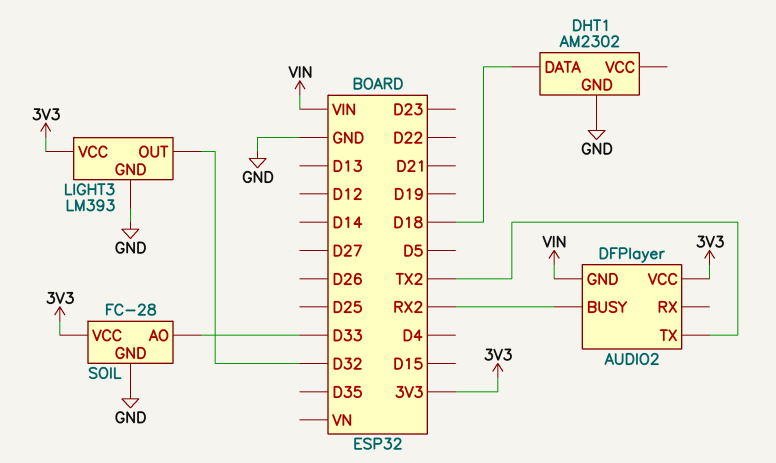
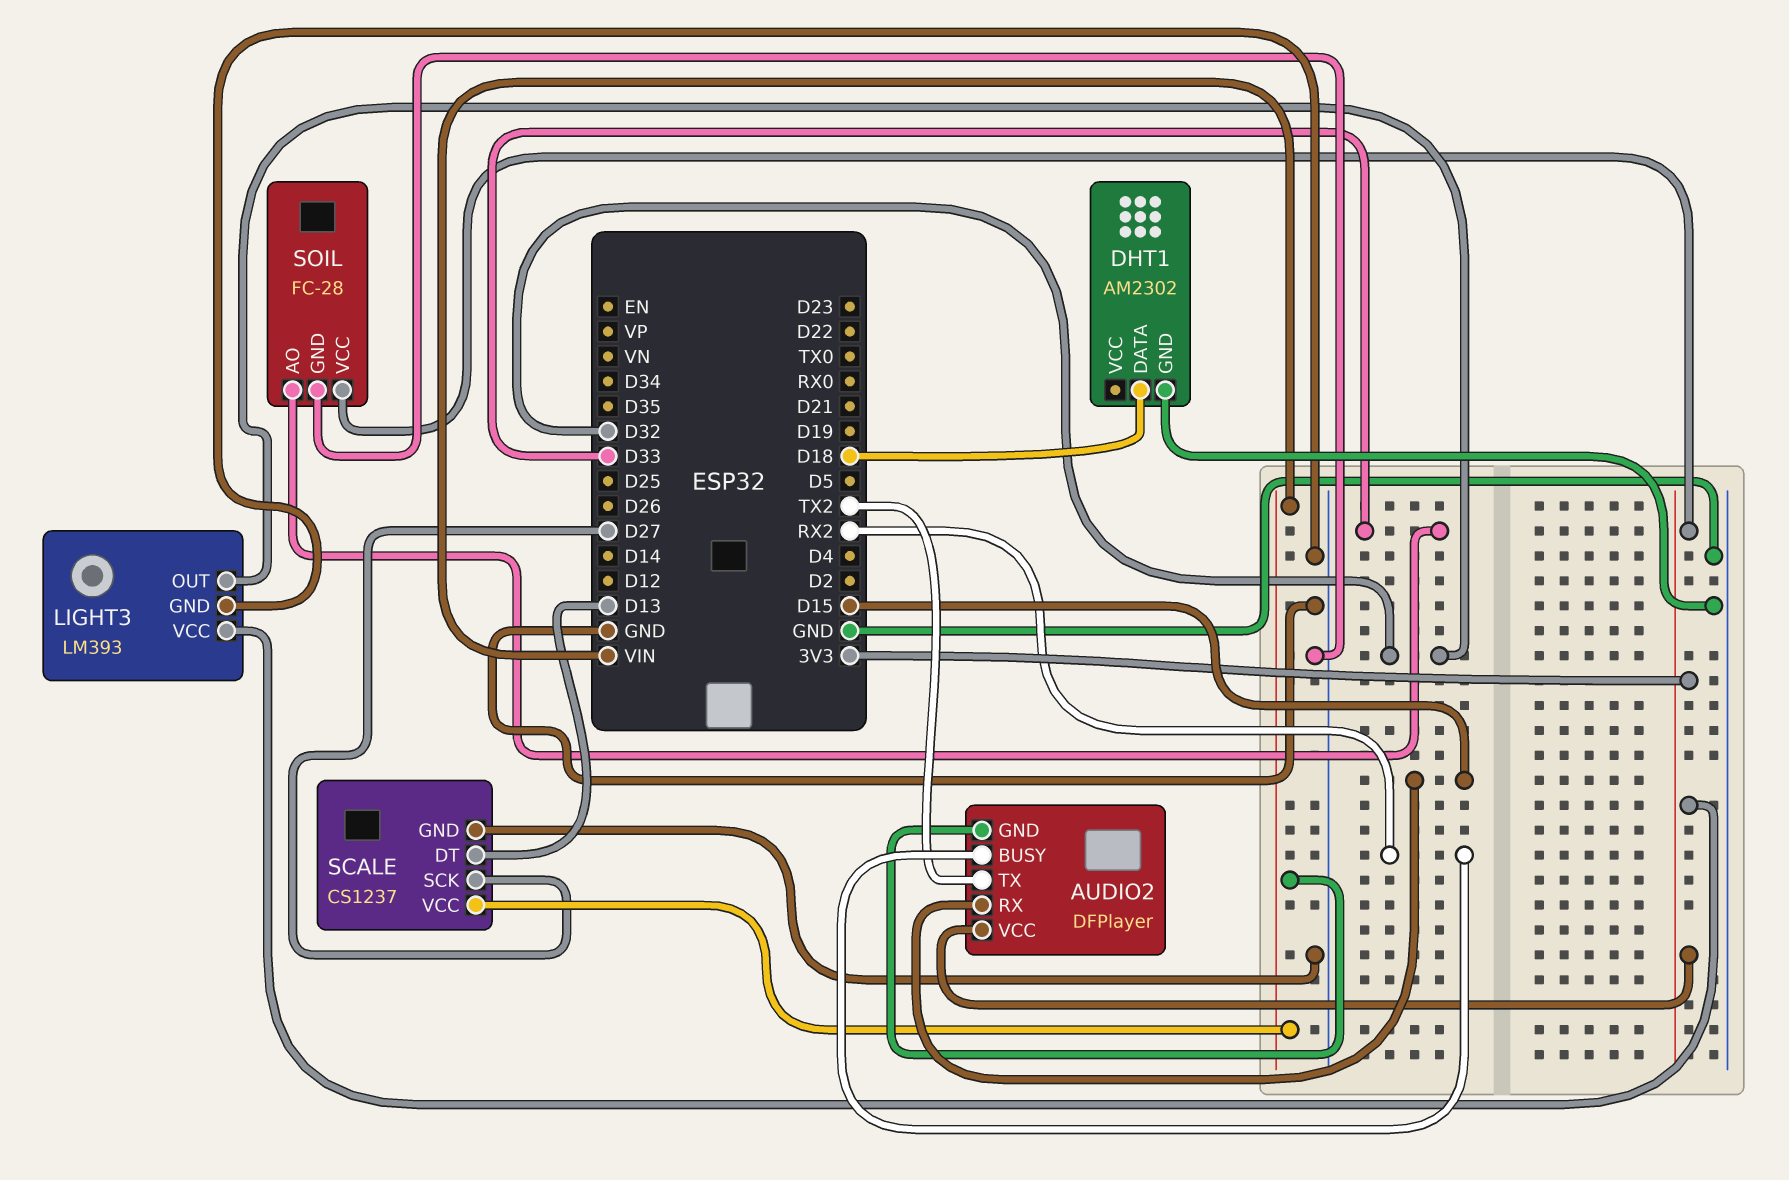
AUDIO2 pin RX: none -> D15
SCALE: none -> CS1237
SCALE pin DT: none -> D13
SCALE pin GND: none -> GND
SCALE pin SCK: none -> D27
SCALE pin VCC: none -> VIN

